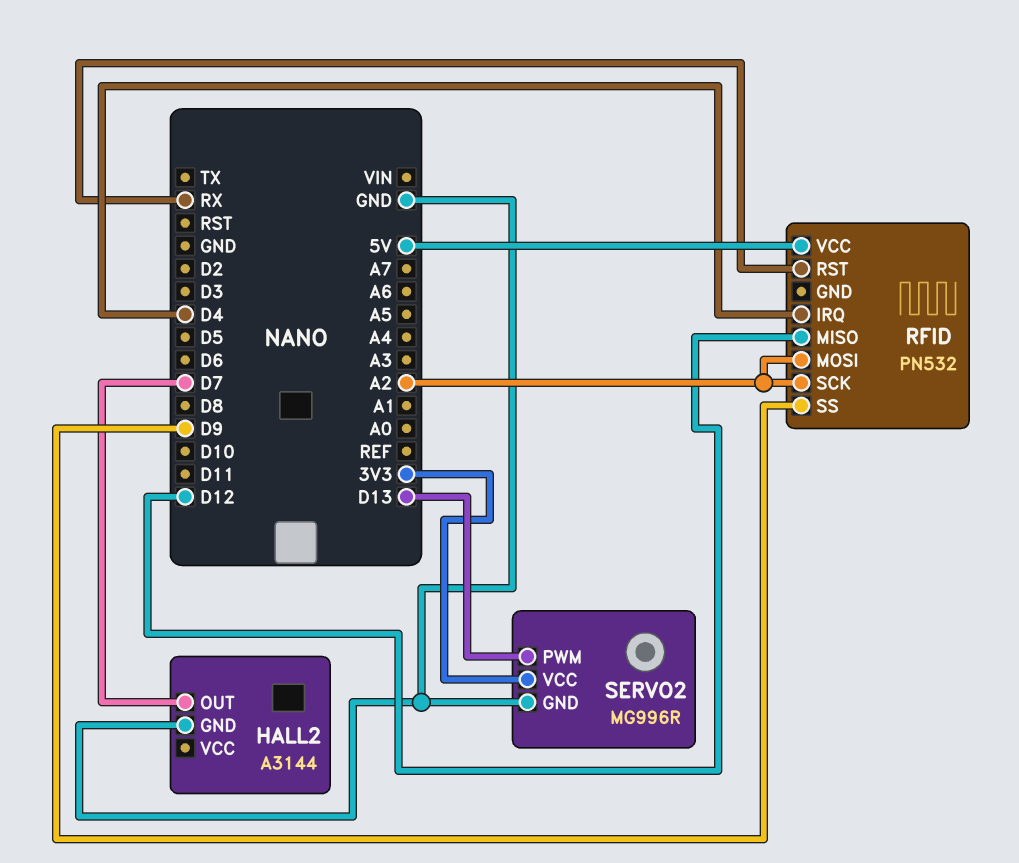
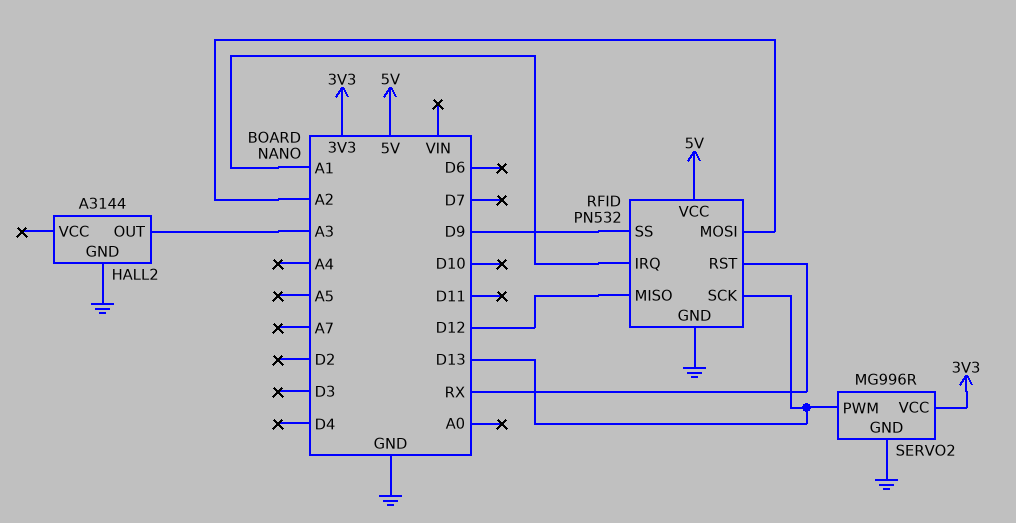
HALL2 pin OUT: D7 -> A3
RFID pin GND: none -> GND
RFID pin IRQ: D4 -> A1
RFID pin SCK: A2 -> D13

